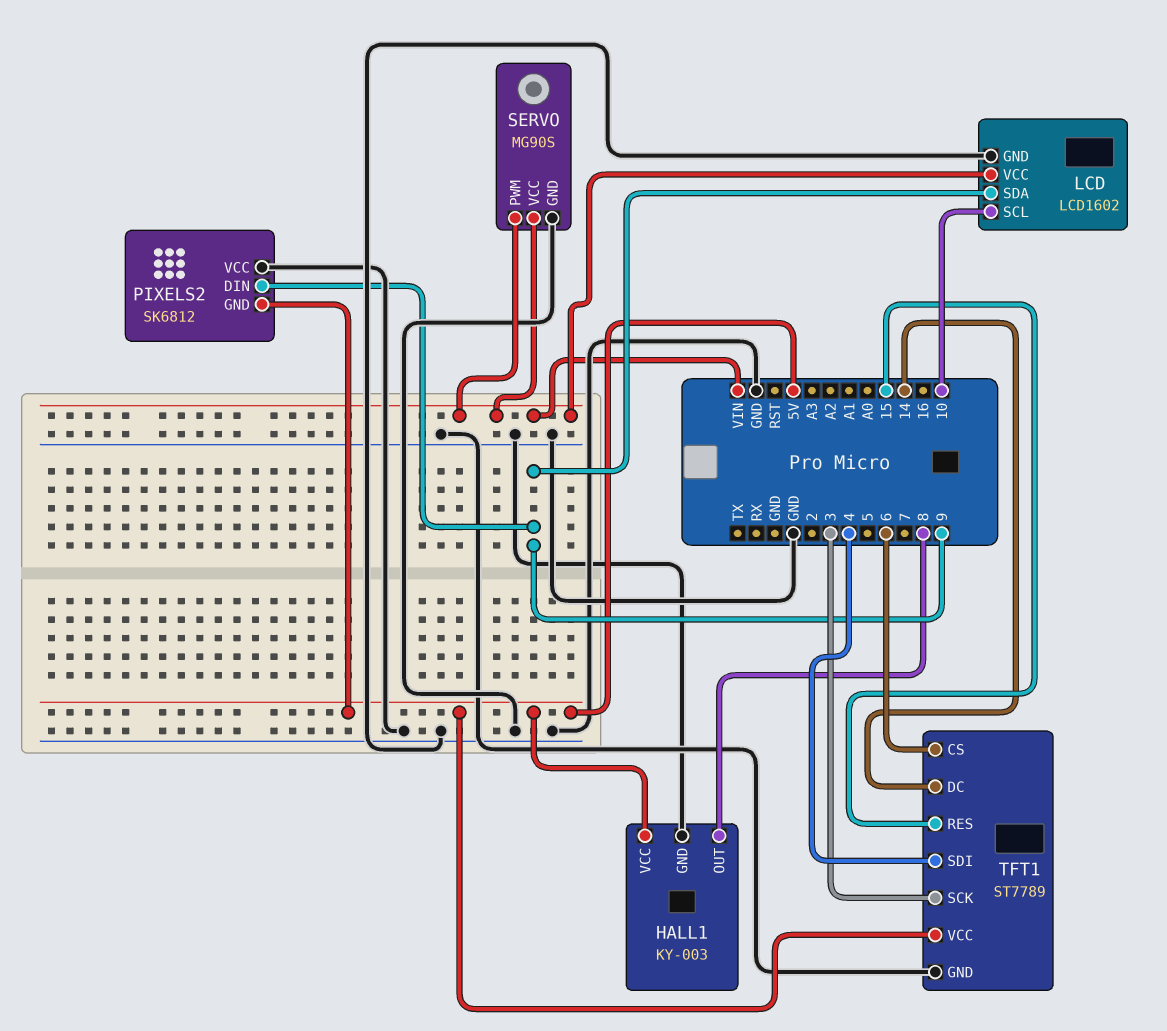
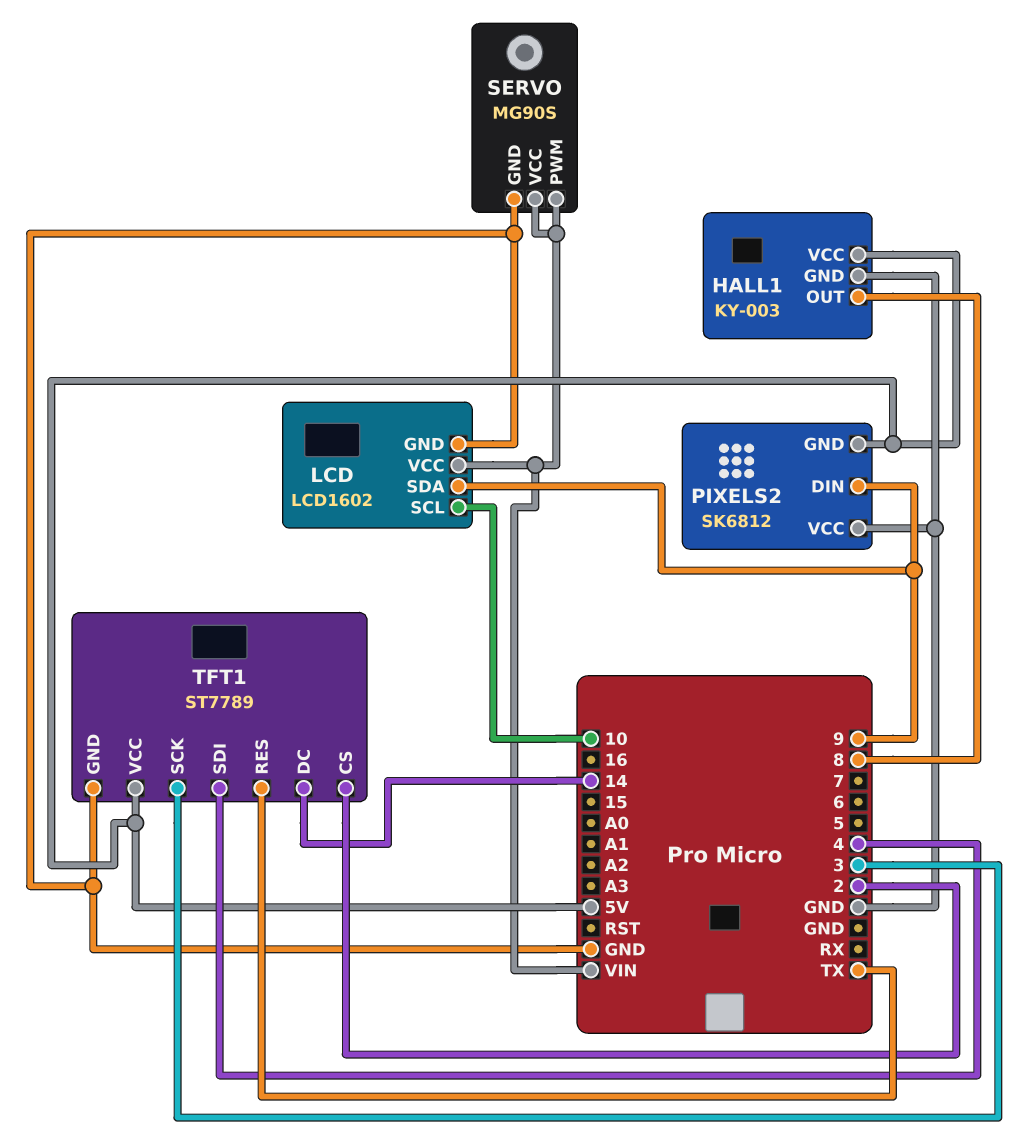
TFT1 pin CS: 6 -> 2
TFT1 pin RES: 15 -> TX

